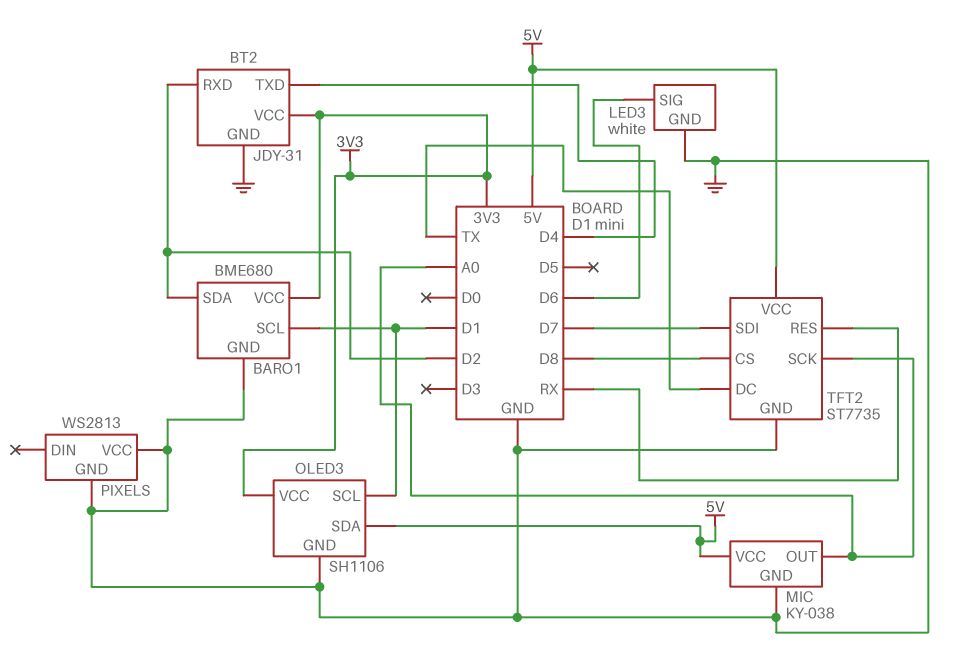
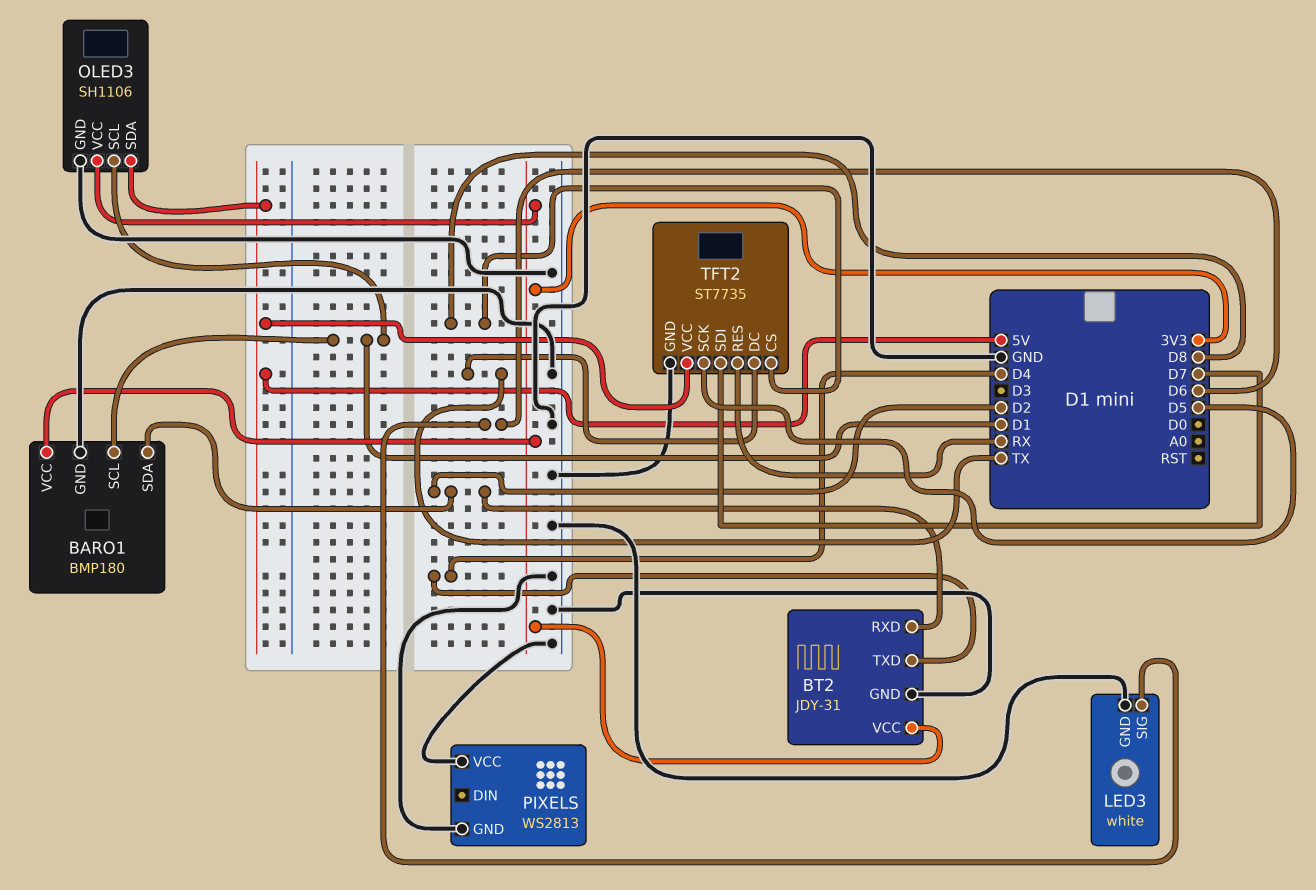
BARO1: BME680 -> BMP180
MIC: KY-038 -> none
MIC pin GND: GND -> none
MIC pin OUT: A0 -> none
MIC pin VCC: 5V -> none
TFT2 pin SCK: A0 -> D5

